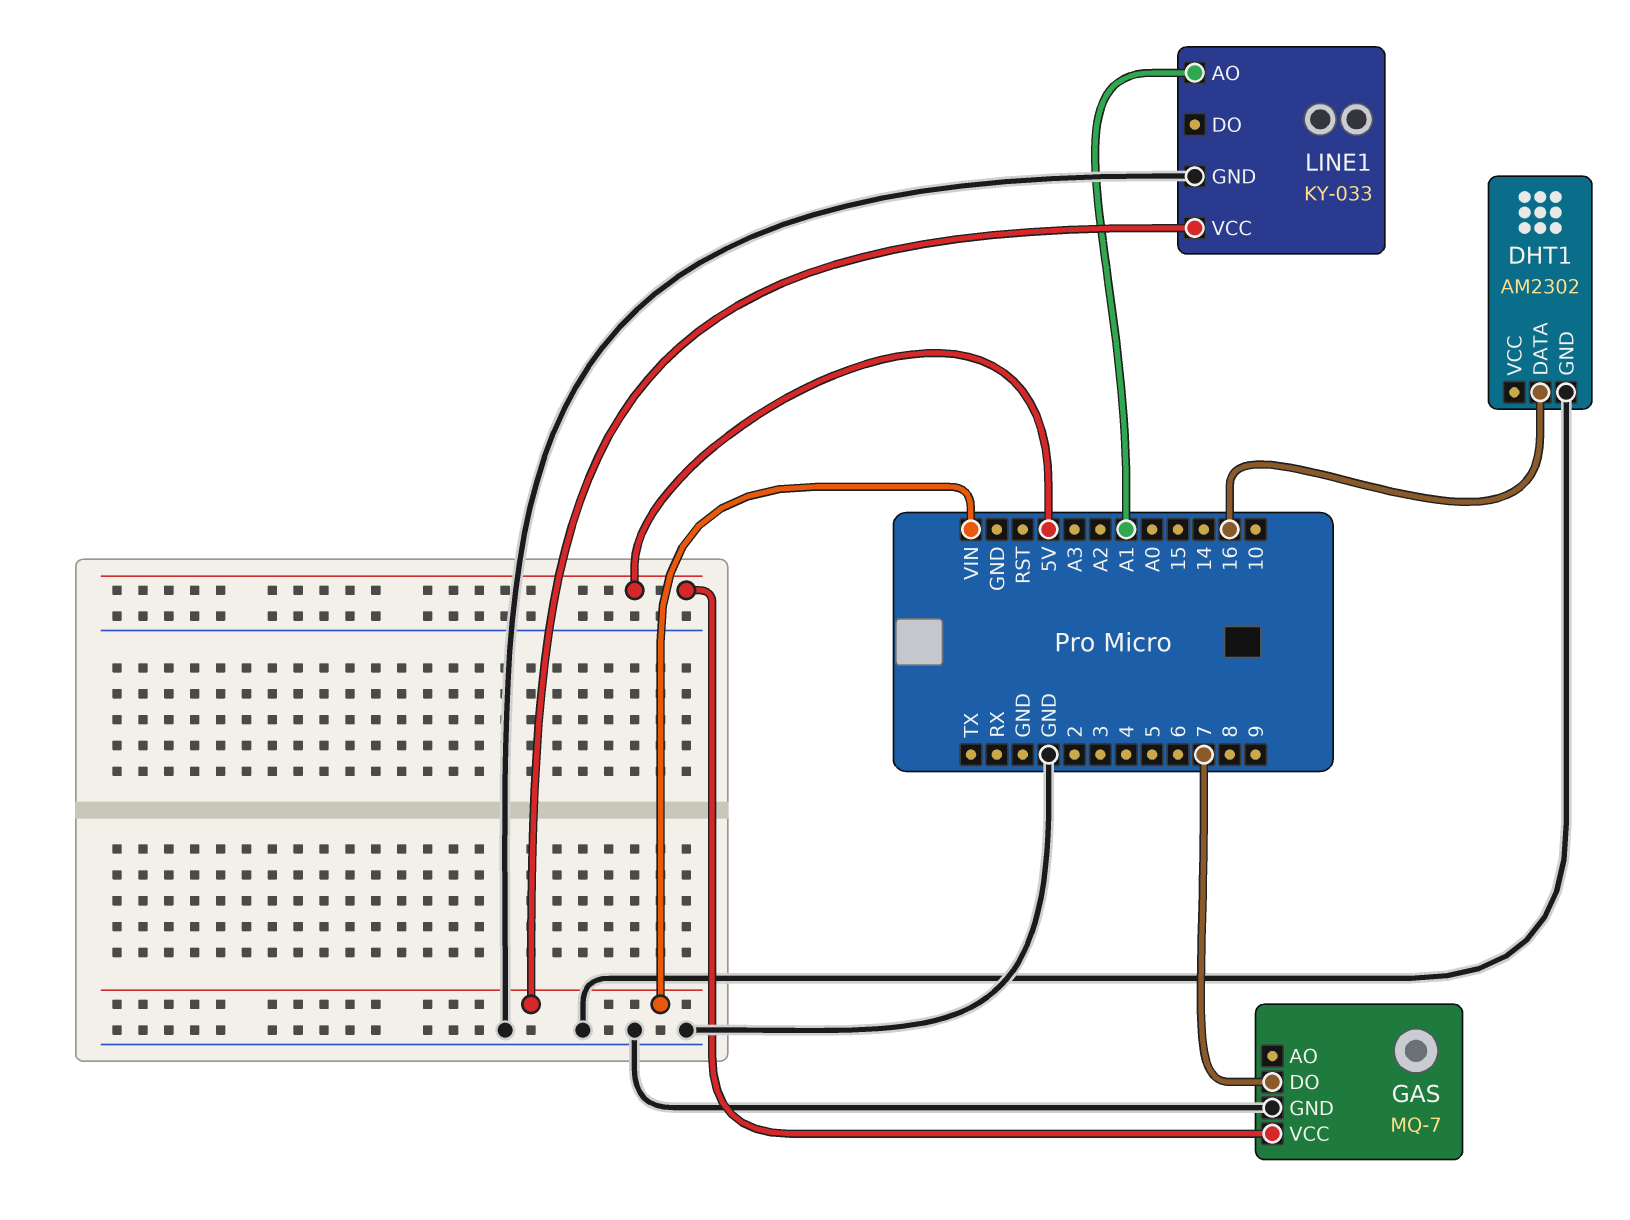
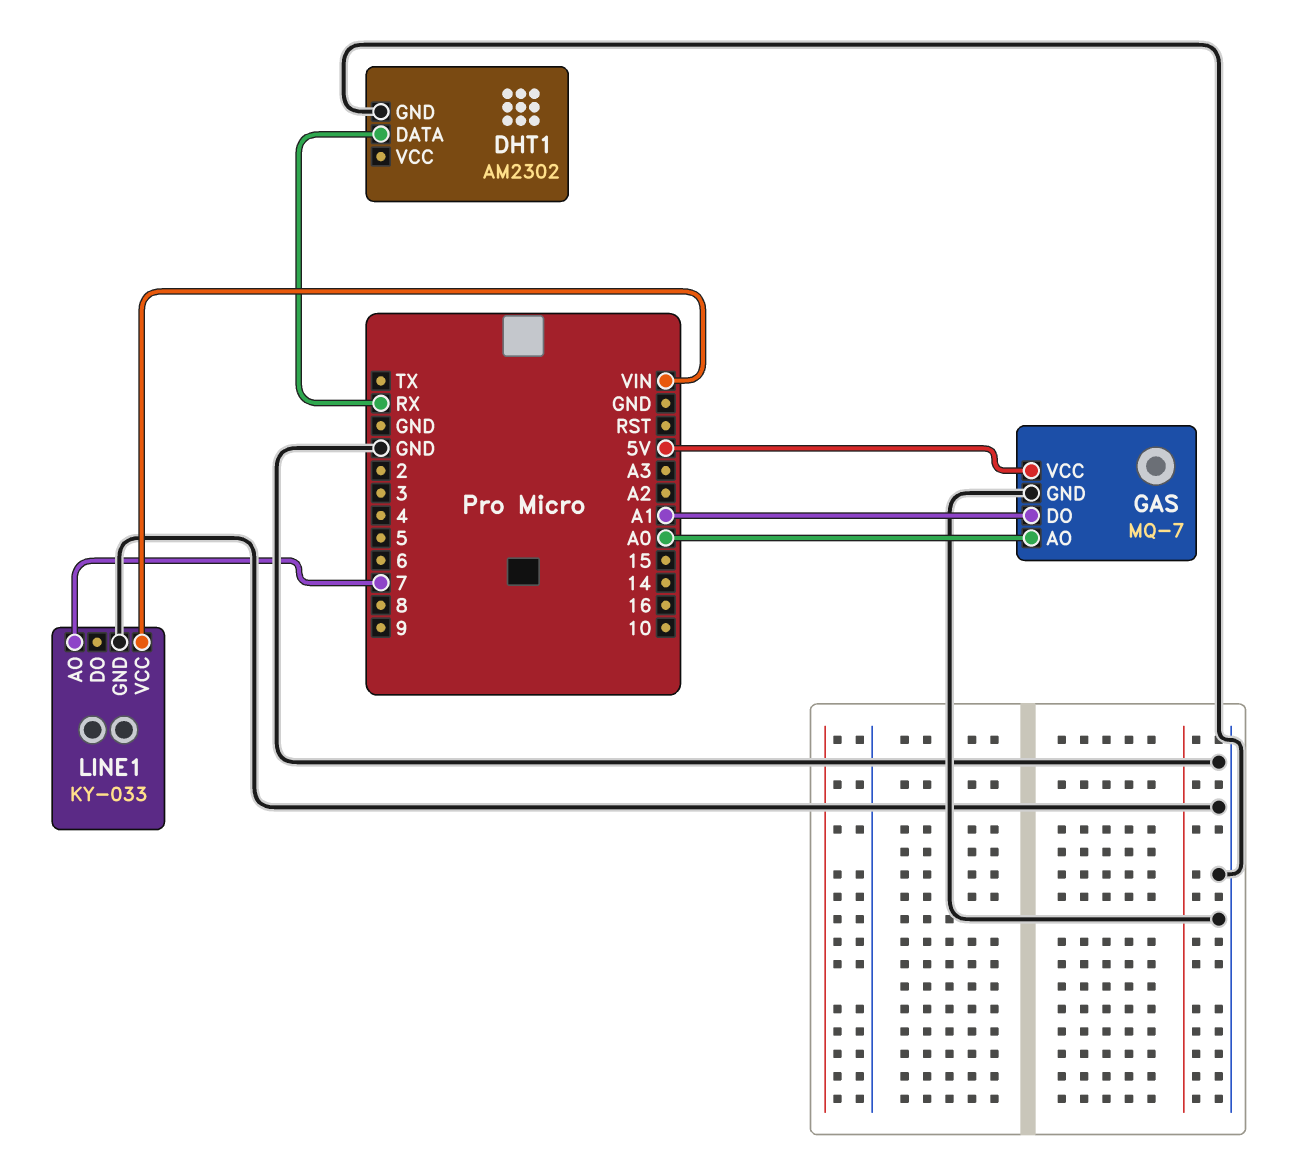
DHT1 pin DATA: 16 -> RX
GAS pin AO: none -> A0
GAS pin DO: 7 -> A1
LINE1 pin AO: A1 -> 7

